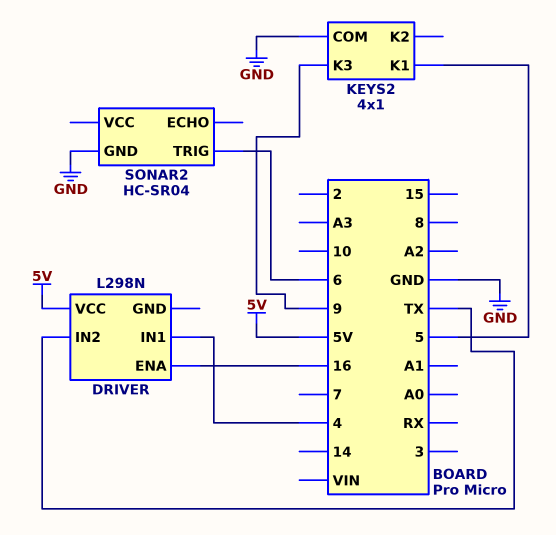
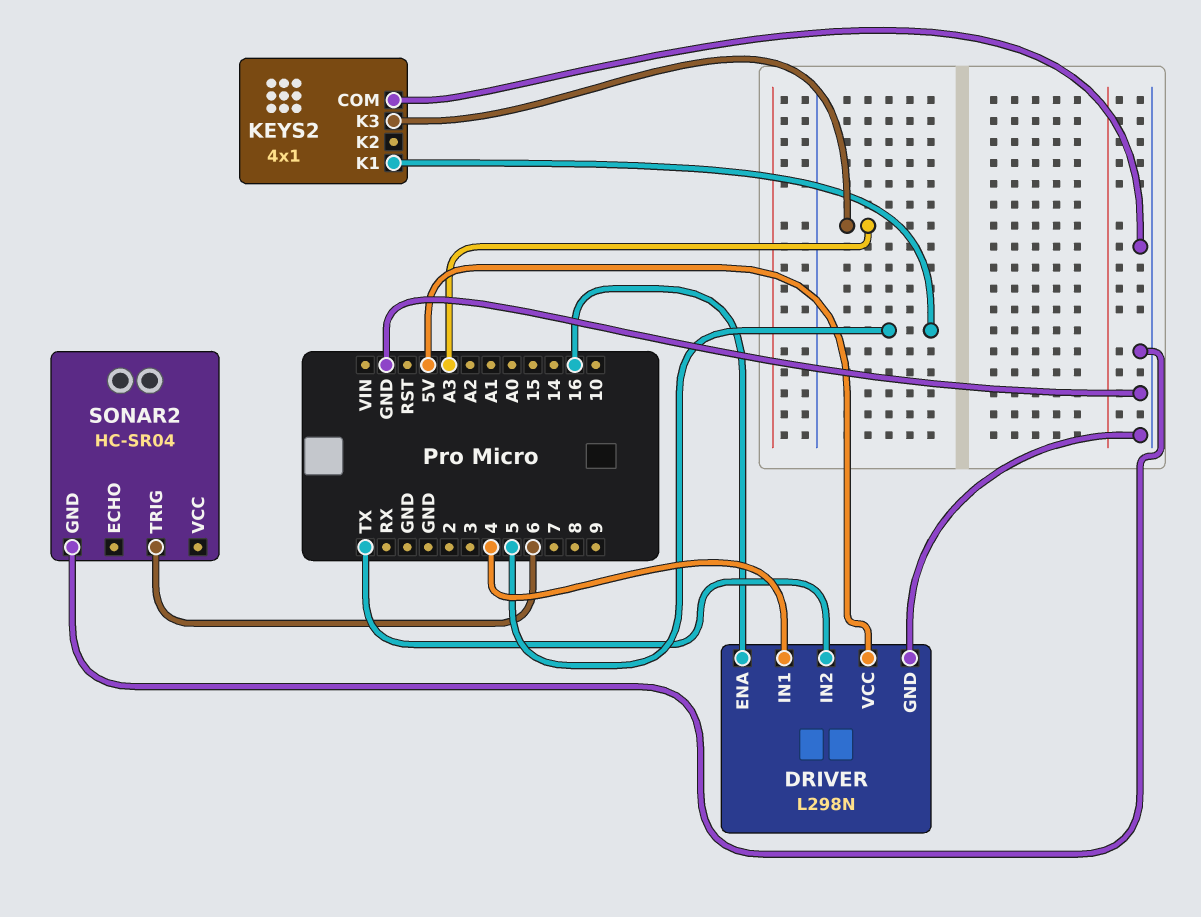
DRIVER pin GND: none -> GND
KEYS2 pin K3: 9 -> A3

